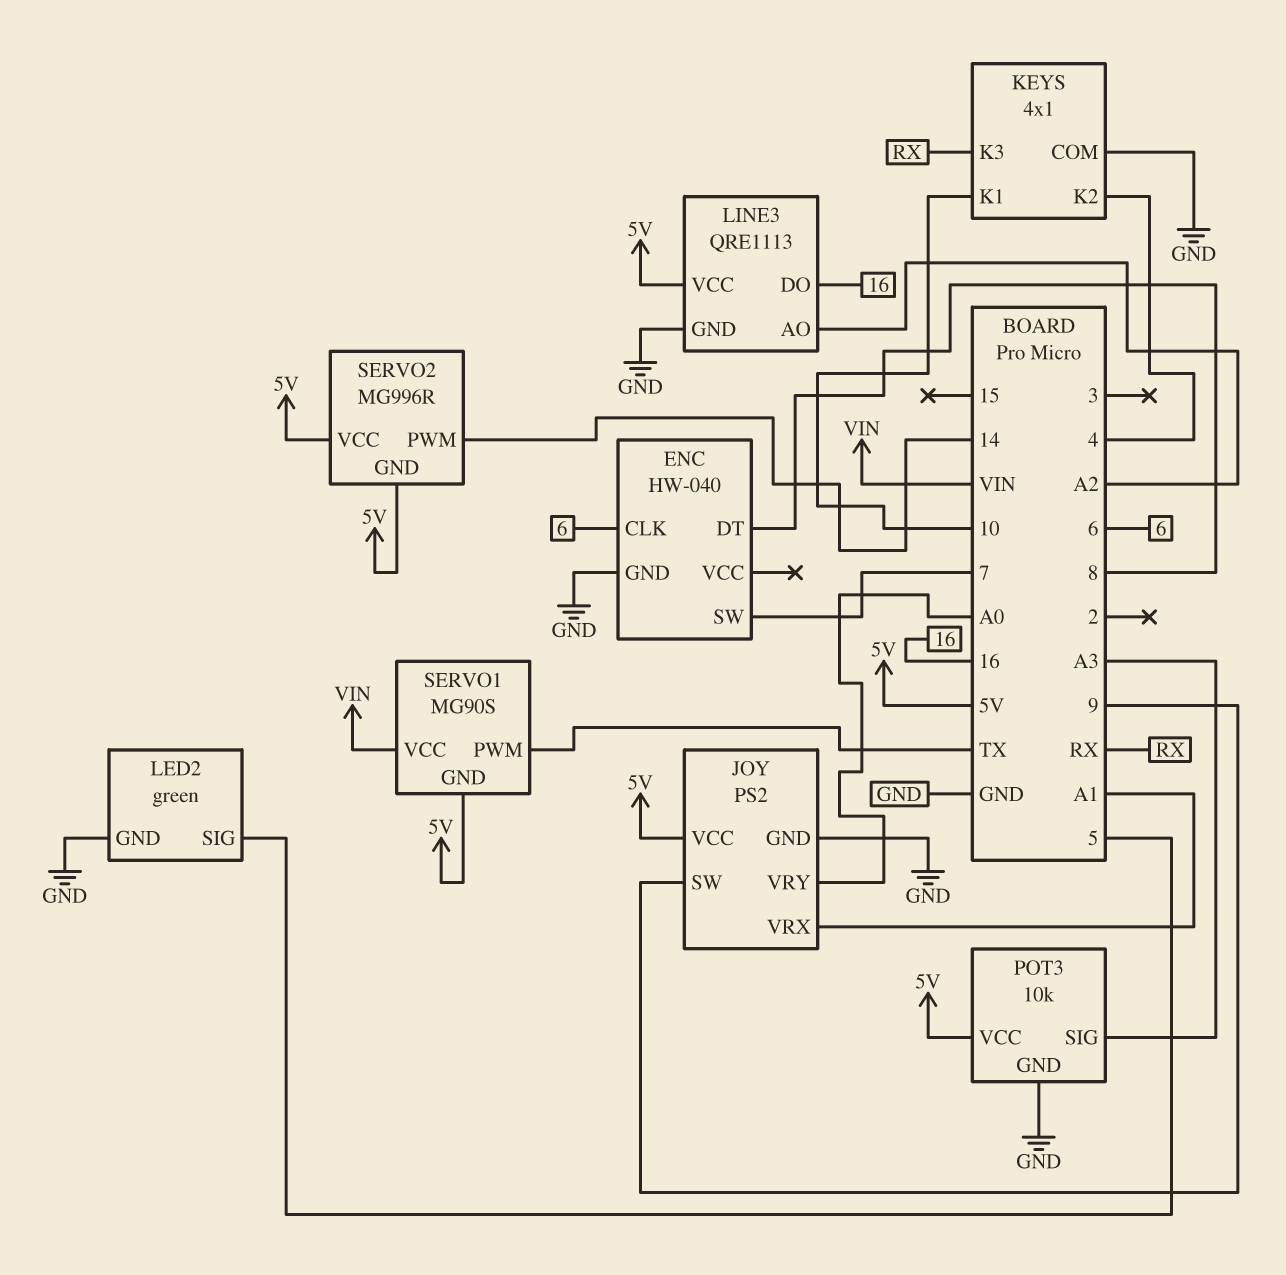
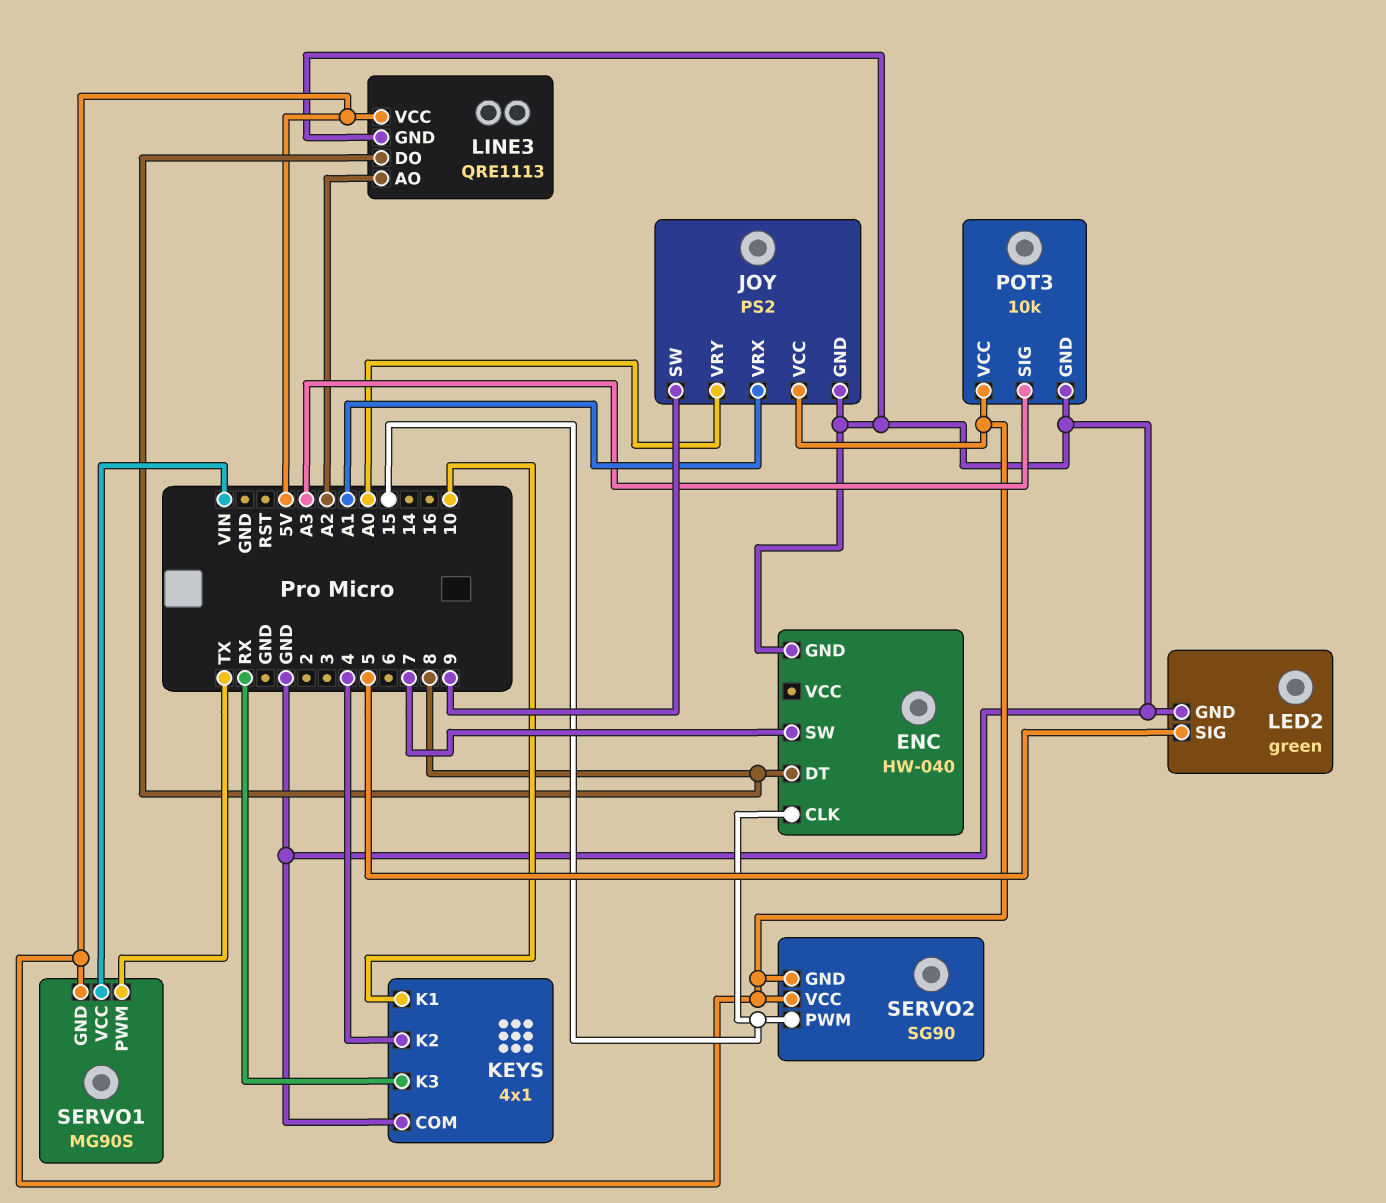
ENC pin CLK: 6 -> 15
LINE3 pin DO: 16 -> 8
SERVO2: MG996R -> SG90
SERVO2 pin PWM: 14 -> 15

